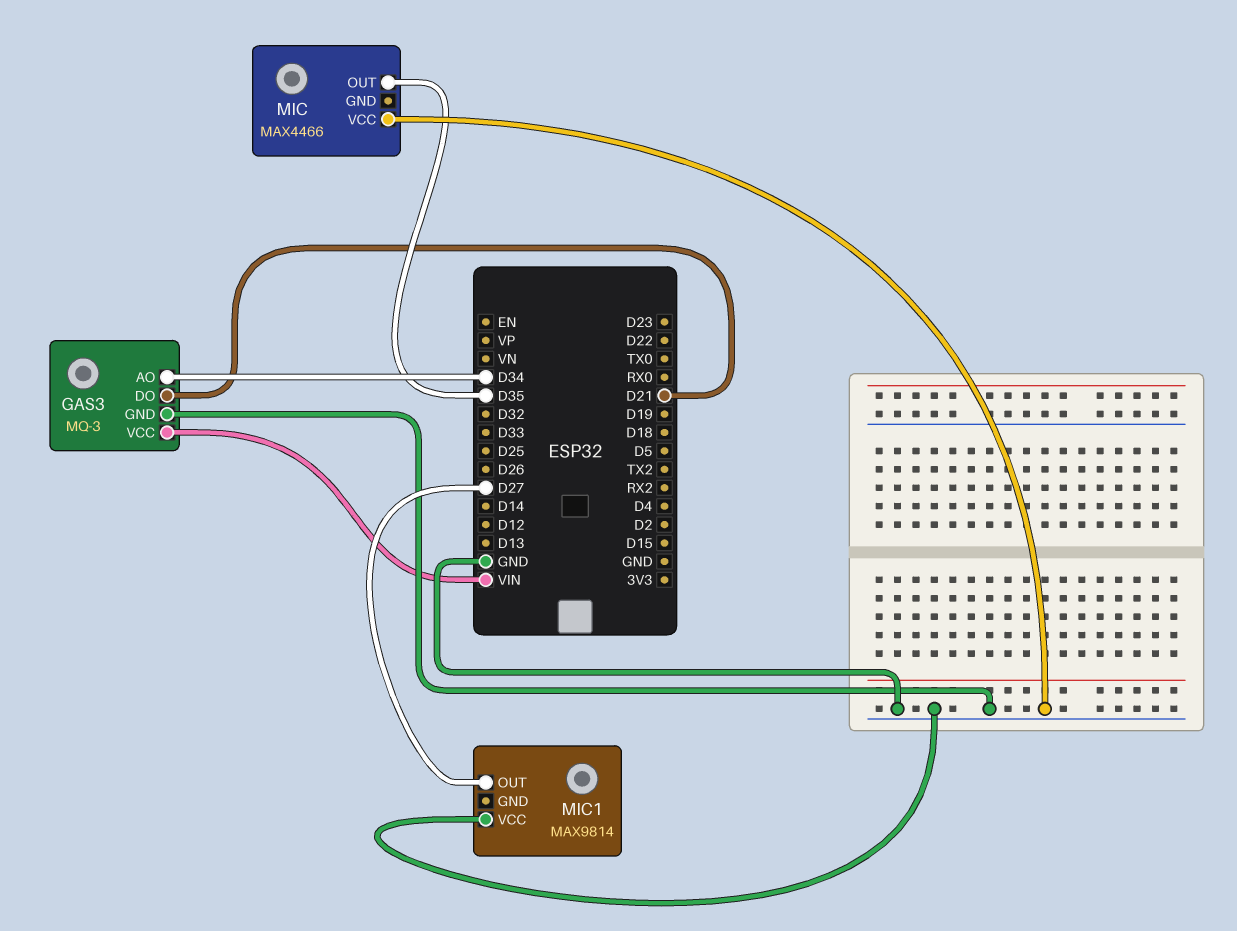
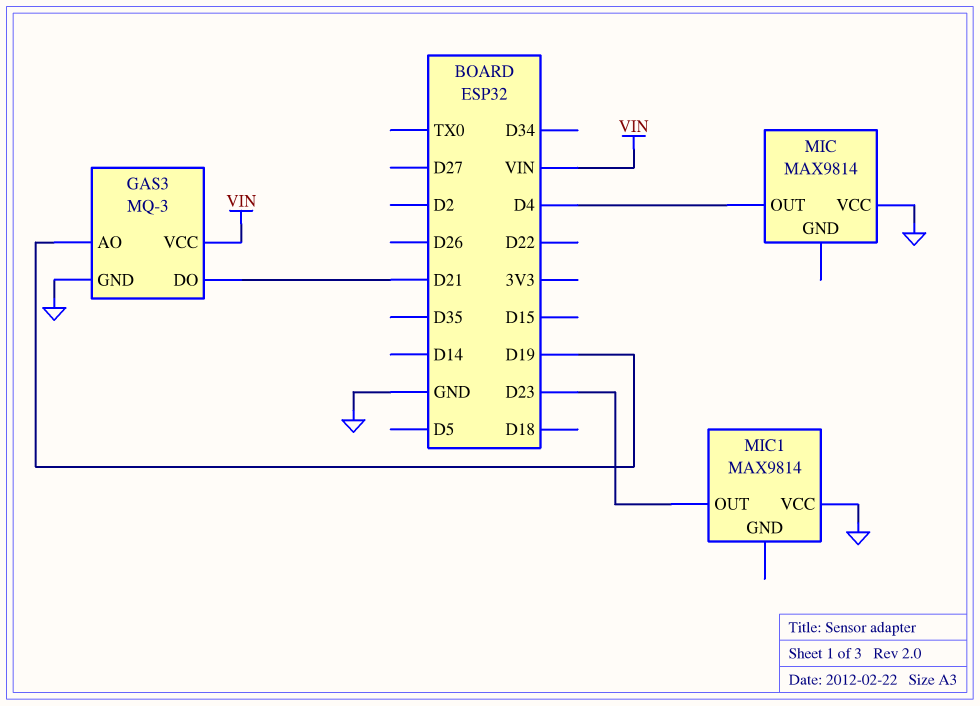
GAS3 pin AO: D34 -> D19
MIC: MAX4466 -> MAX9814
MIC pin OUT: D35 -> D4
MIC1 pin OUT: D27 -> D23

